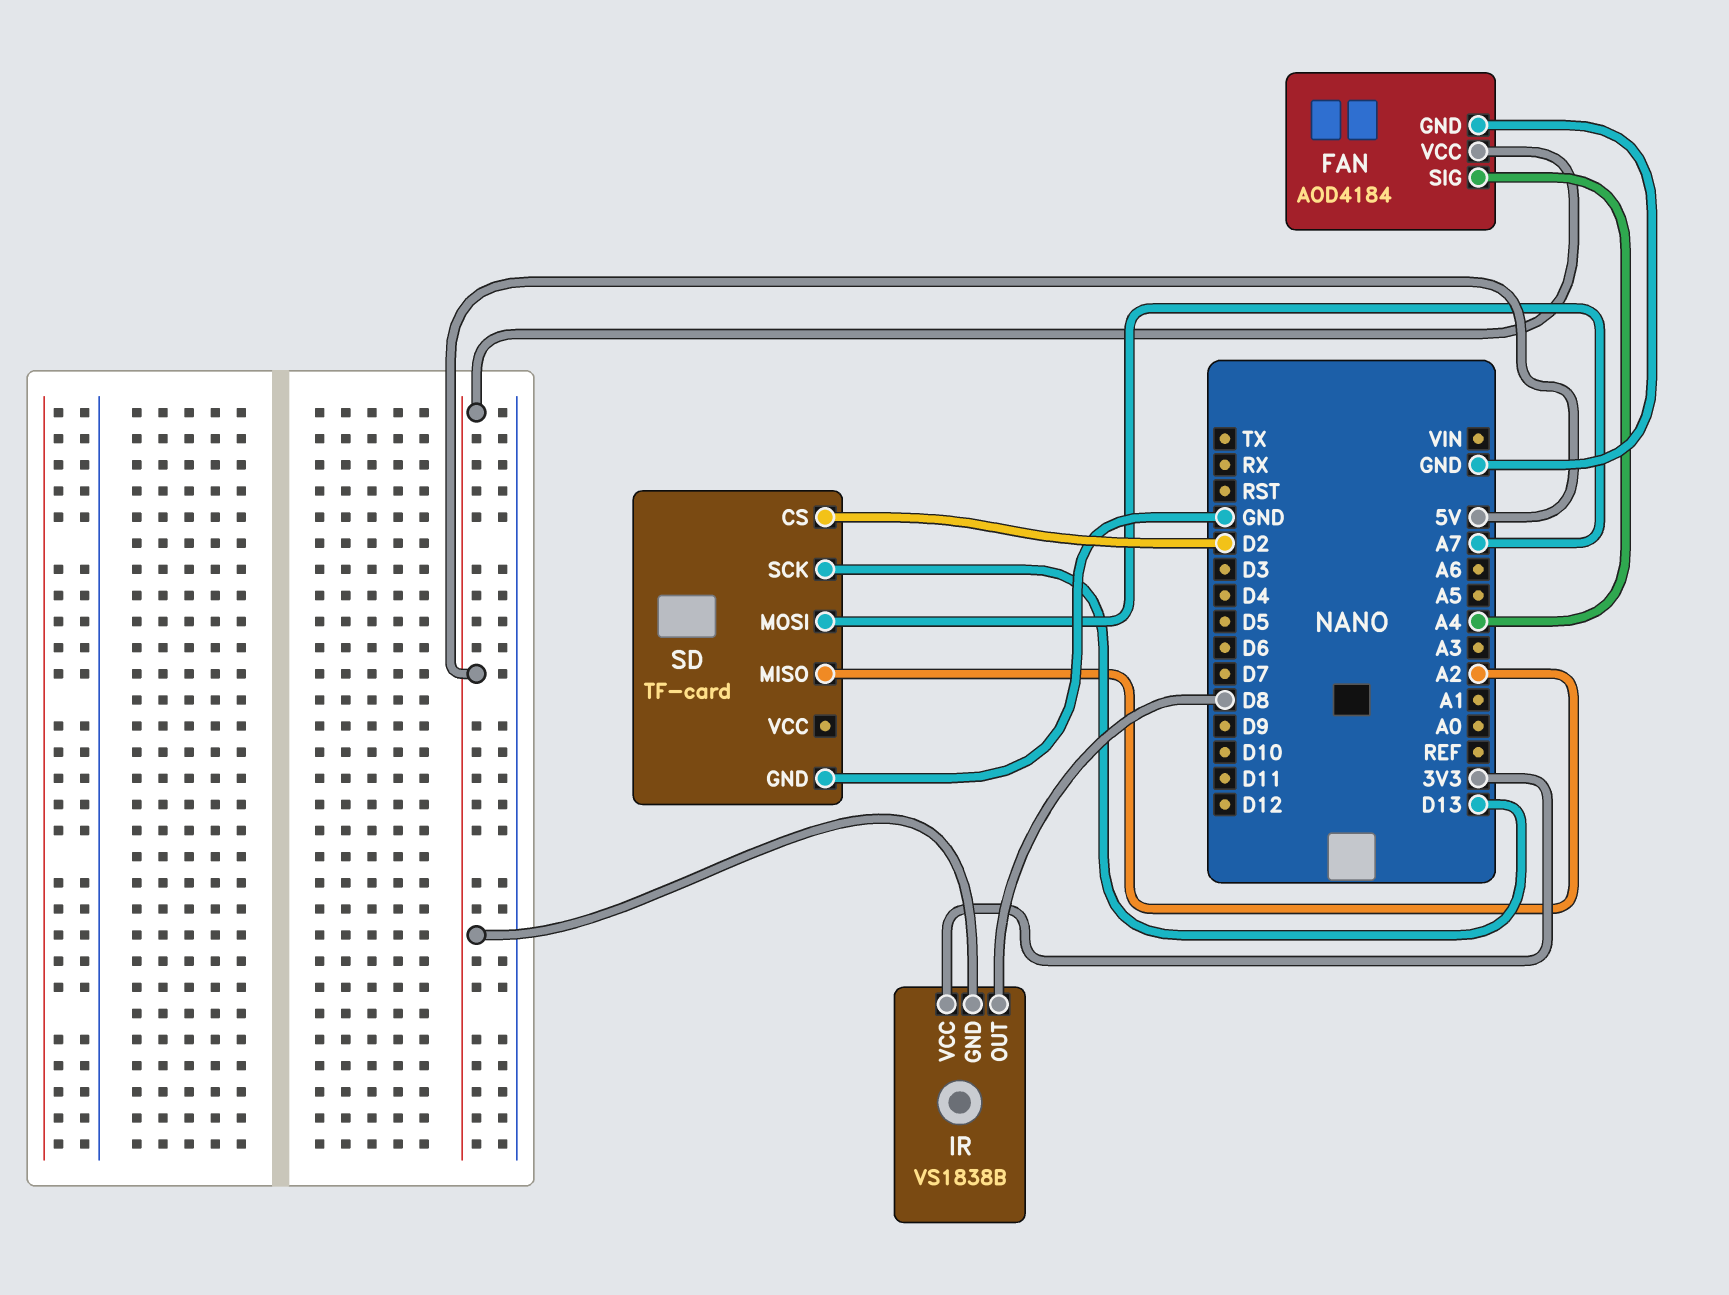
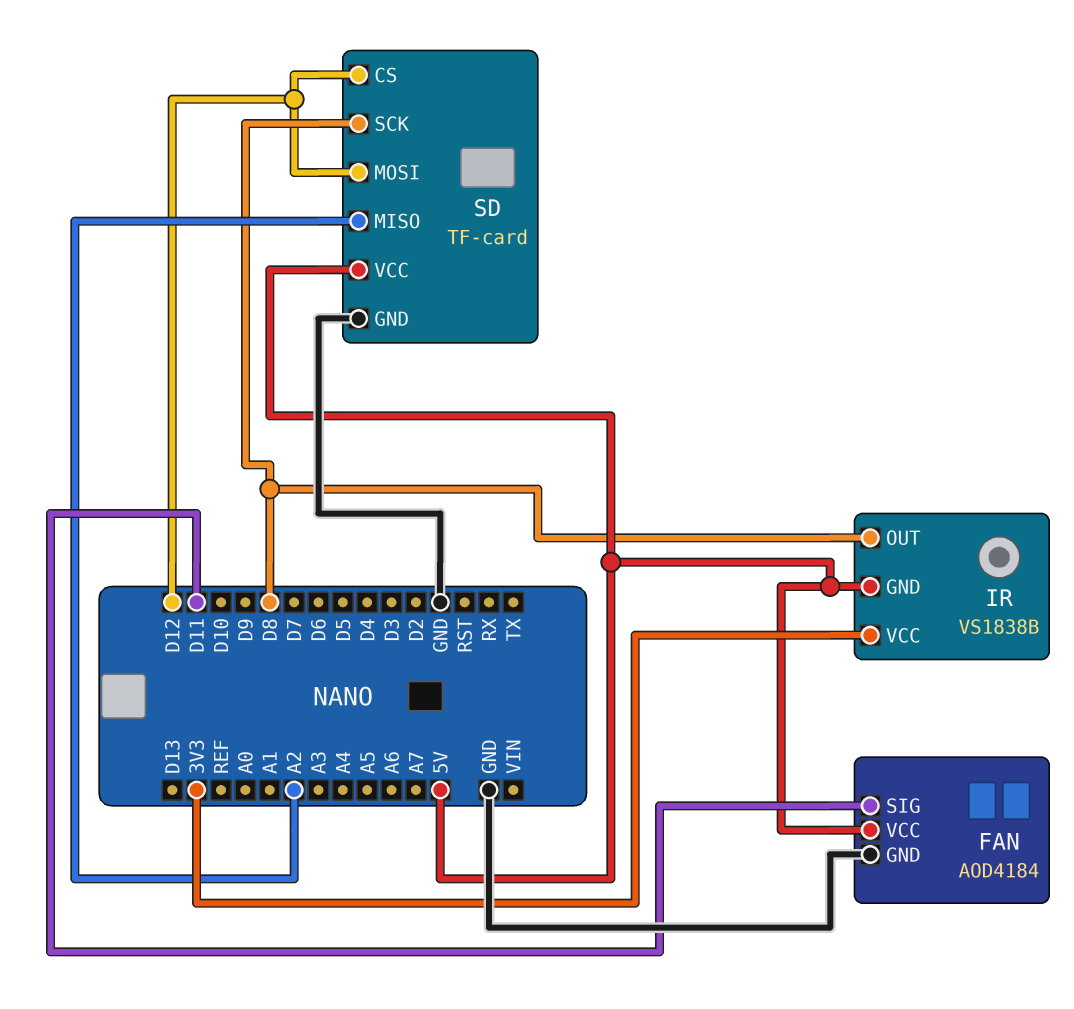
FAN pin SIG: A4 -> D11
SD pin CS: D2 -> D12
SD pin MOSI: A7 -> D12
SD pin SCK: D13 -> D8
SD pin VCC: none -> 5V

